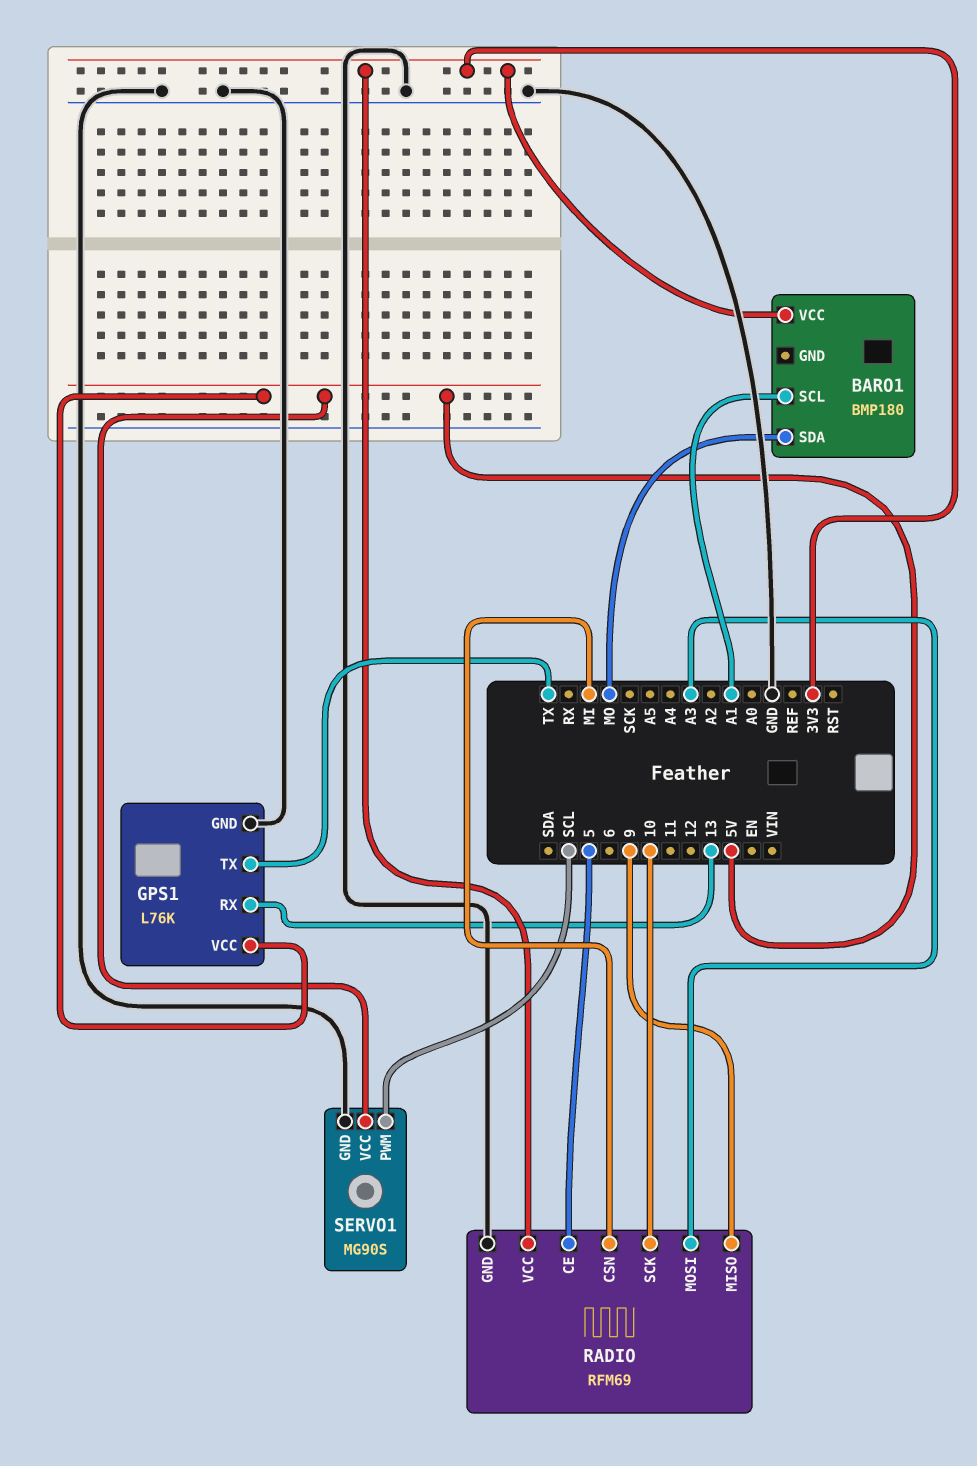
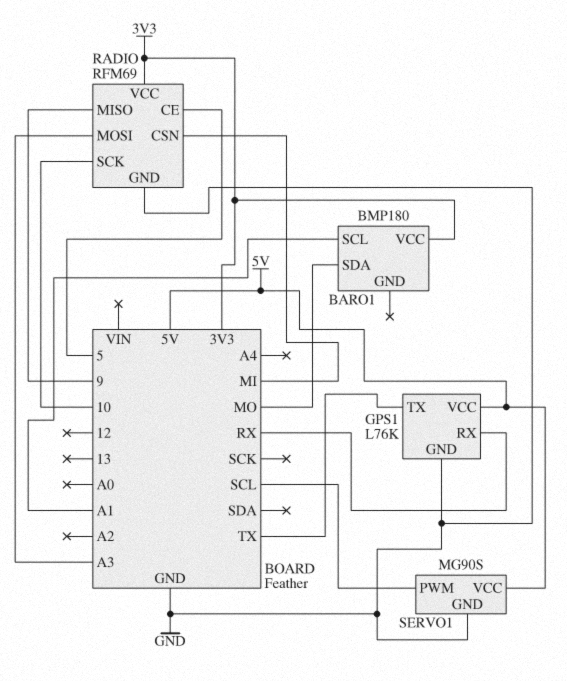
GPS1 pin RX: 13 -> RX

